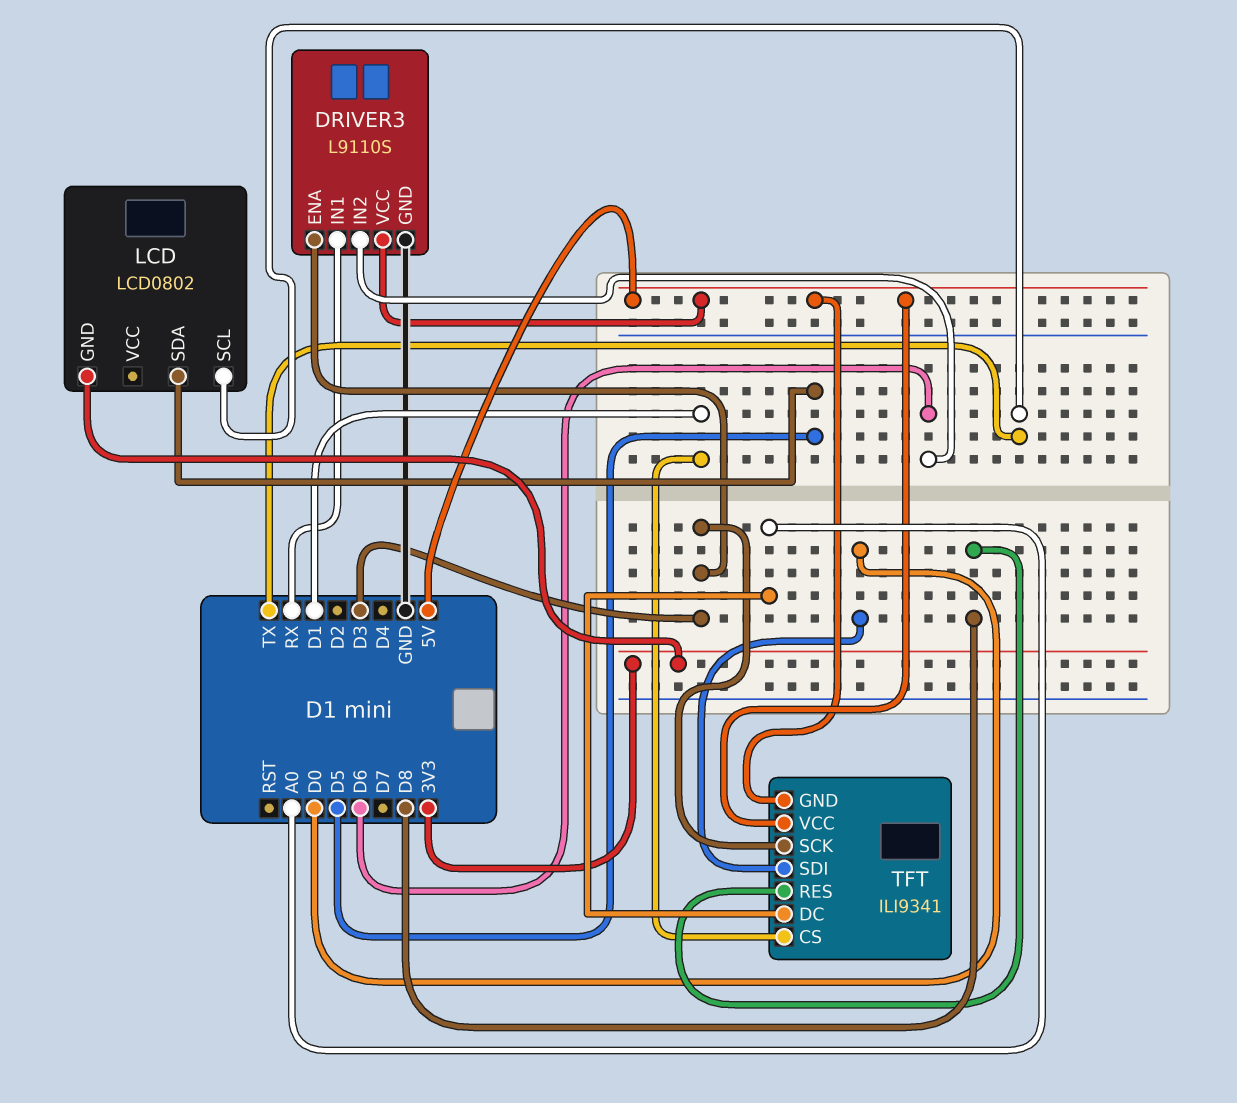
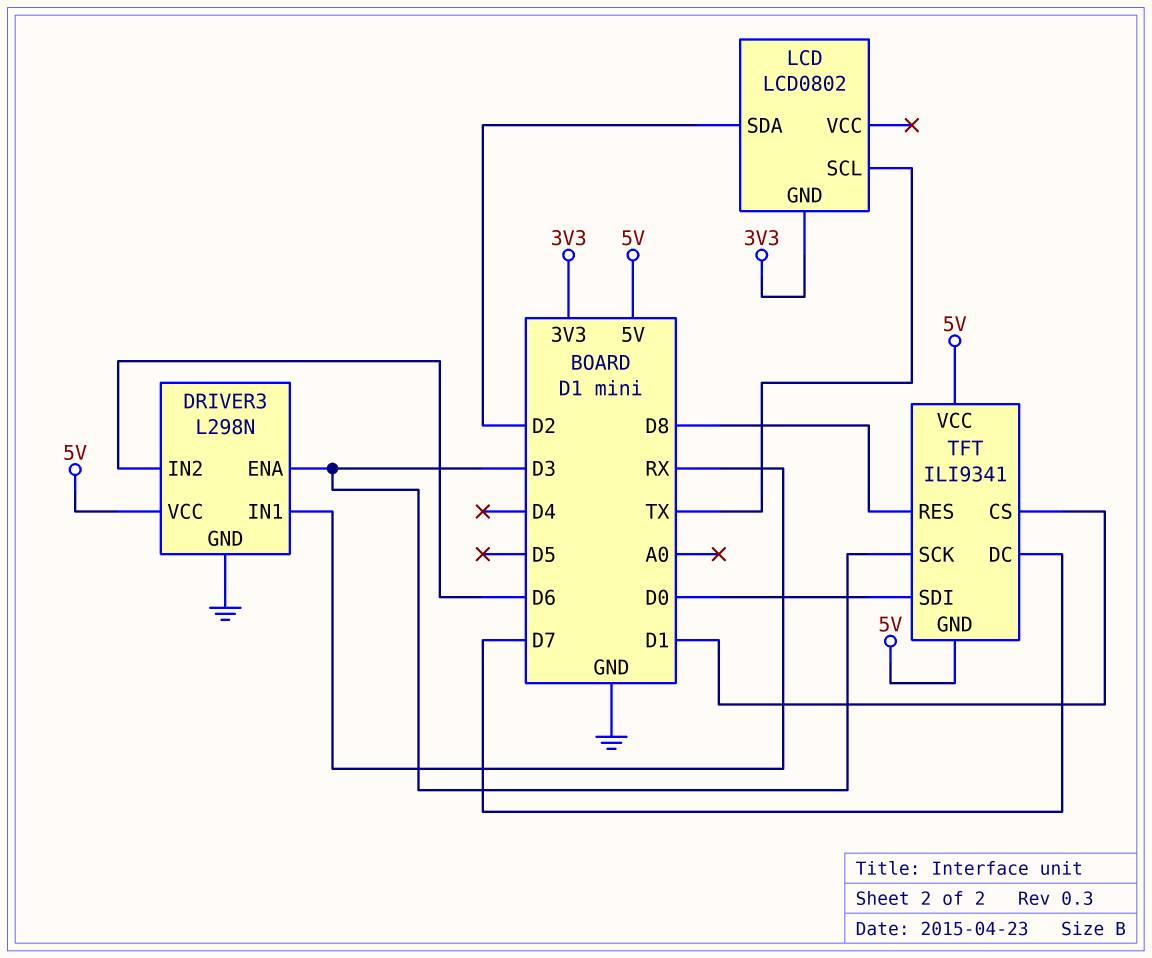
DRIVER3: L9110S -> L298N
LCD pin SDA: D5 -> D2
TFT pin DC: A0 -> D7

